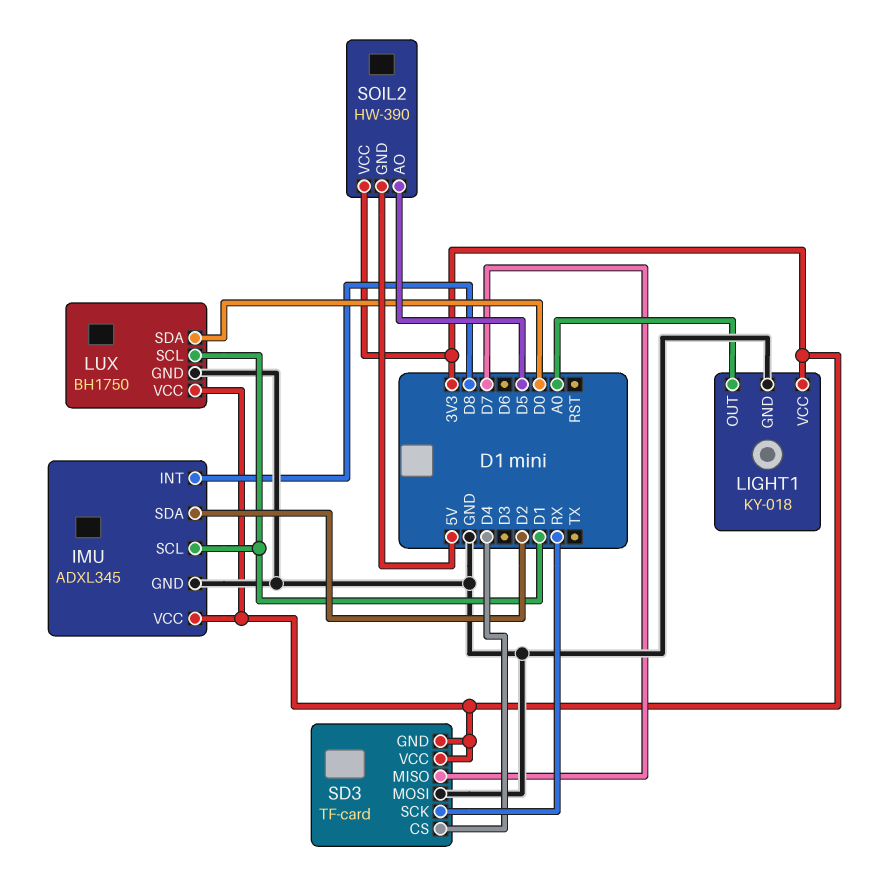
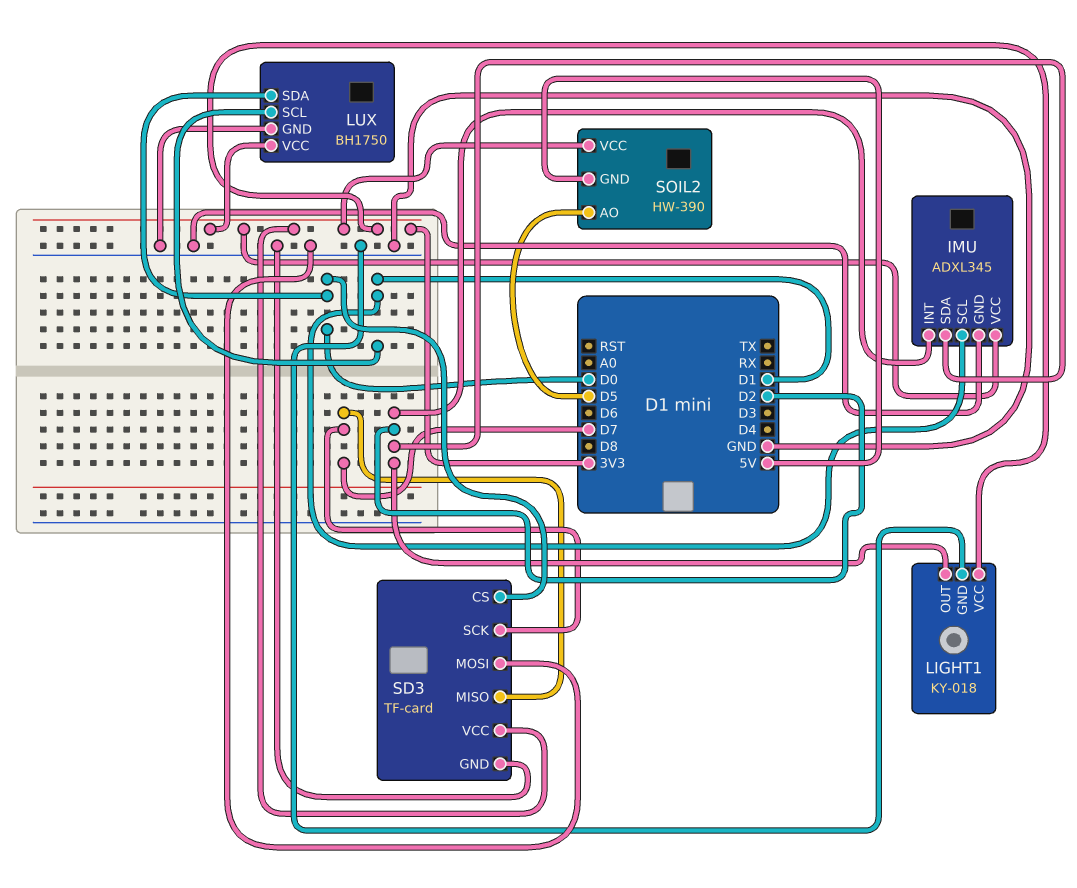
IMU pin INT: D8 -> D2
LIGHT1 pin OUT: A0 -> D2
SD3 pin CS: D4 -> D0
SD3 pin GND: 3V3 -> GND
SD3 pin SCK: RX -> D7

